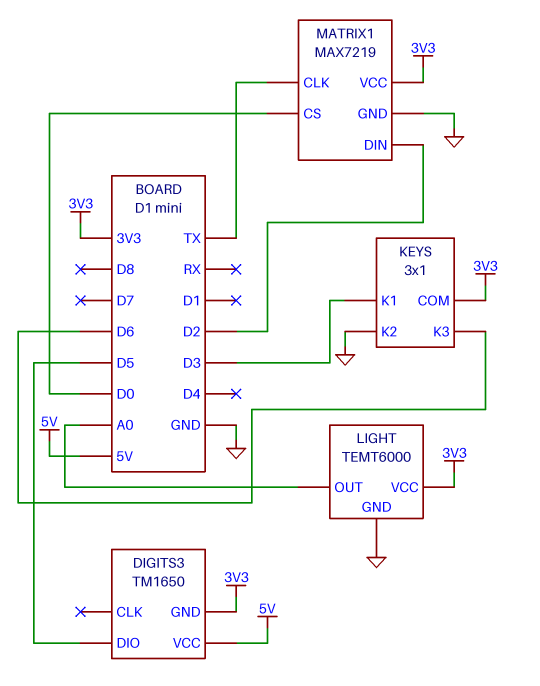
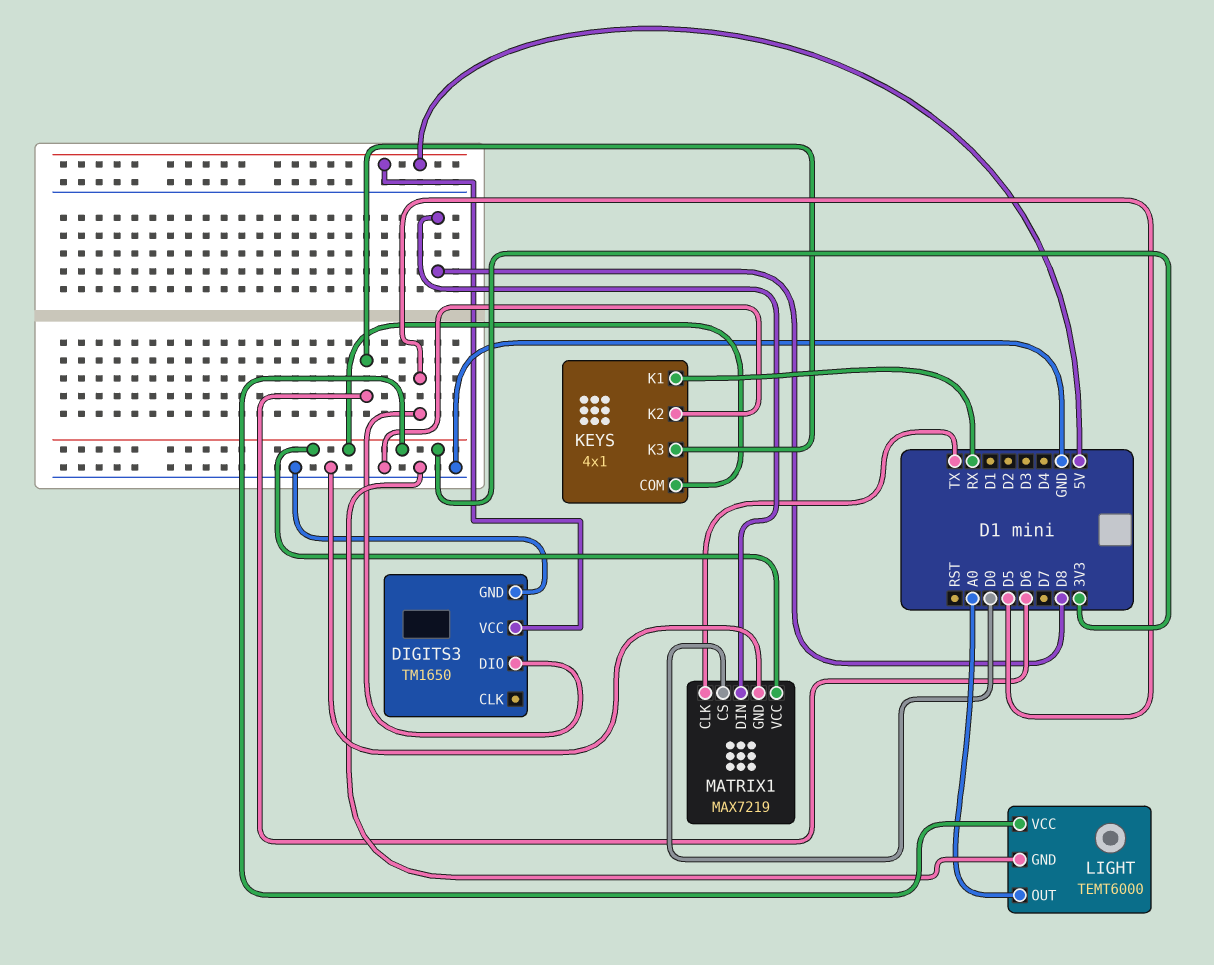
DIGITS3 pin GND: 3V3 -> GND
KEYS: 3x1 -> 4x1
KEYS pin K1: D3 -> RX
MATRIX1 pin DIN: D2 -> D8

